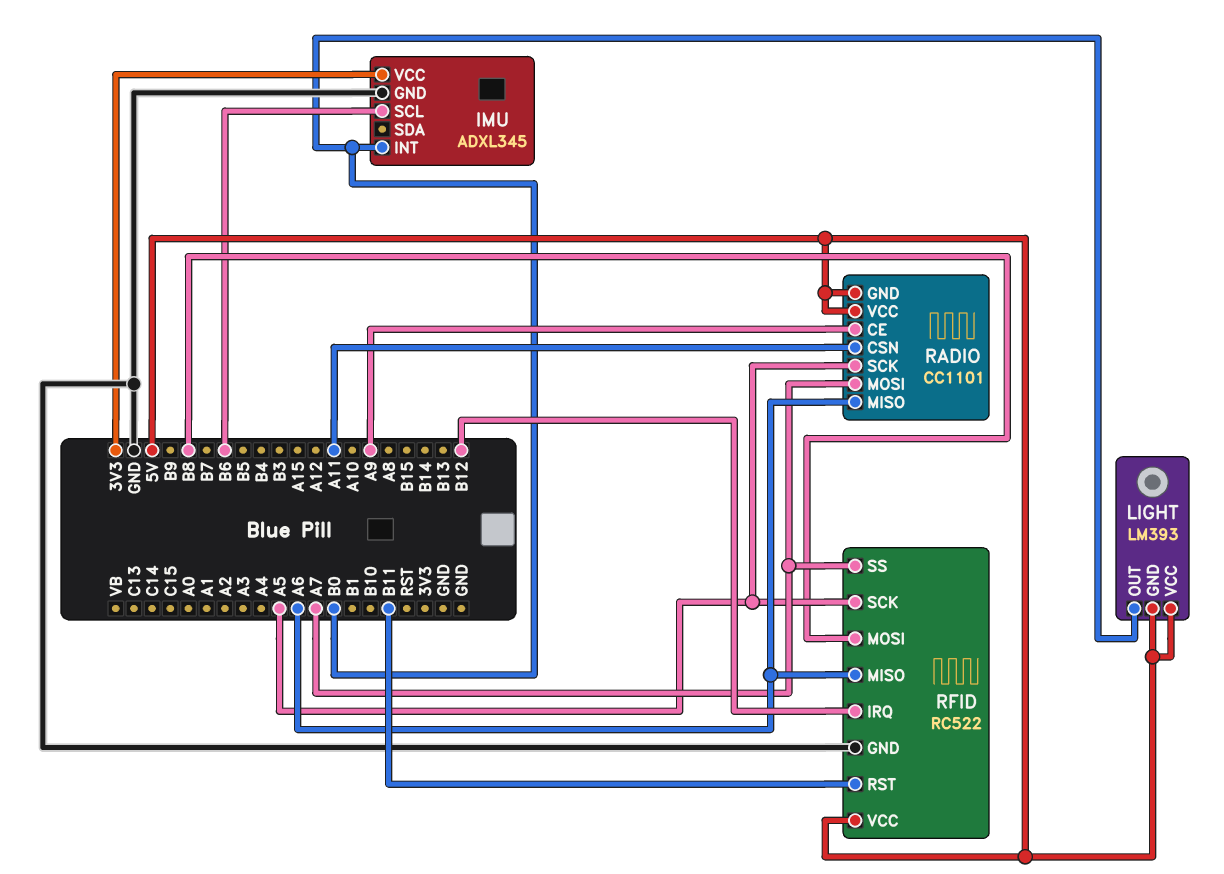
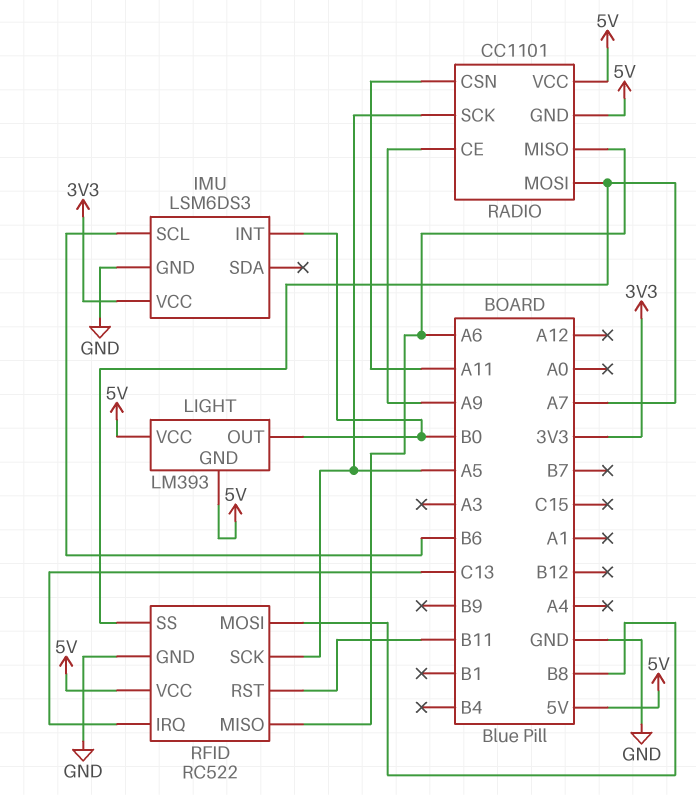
IMU: ADXL345 -> LSM6DS3
RFID pin IRQ: B12 -> C13

